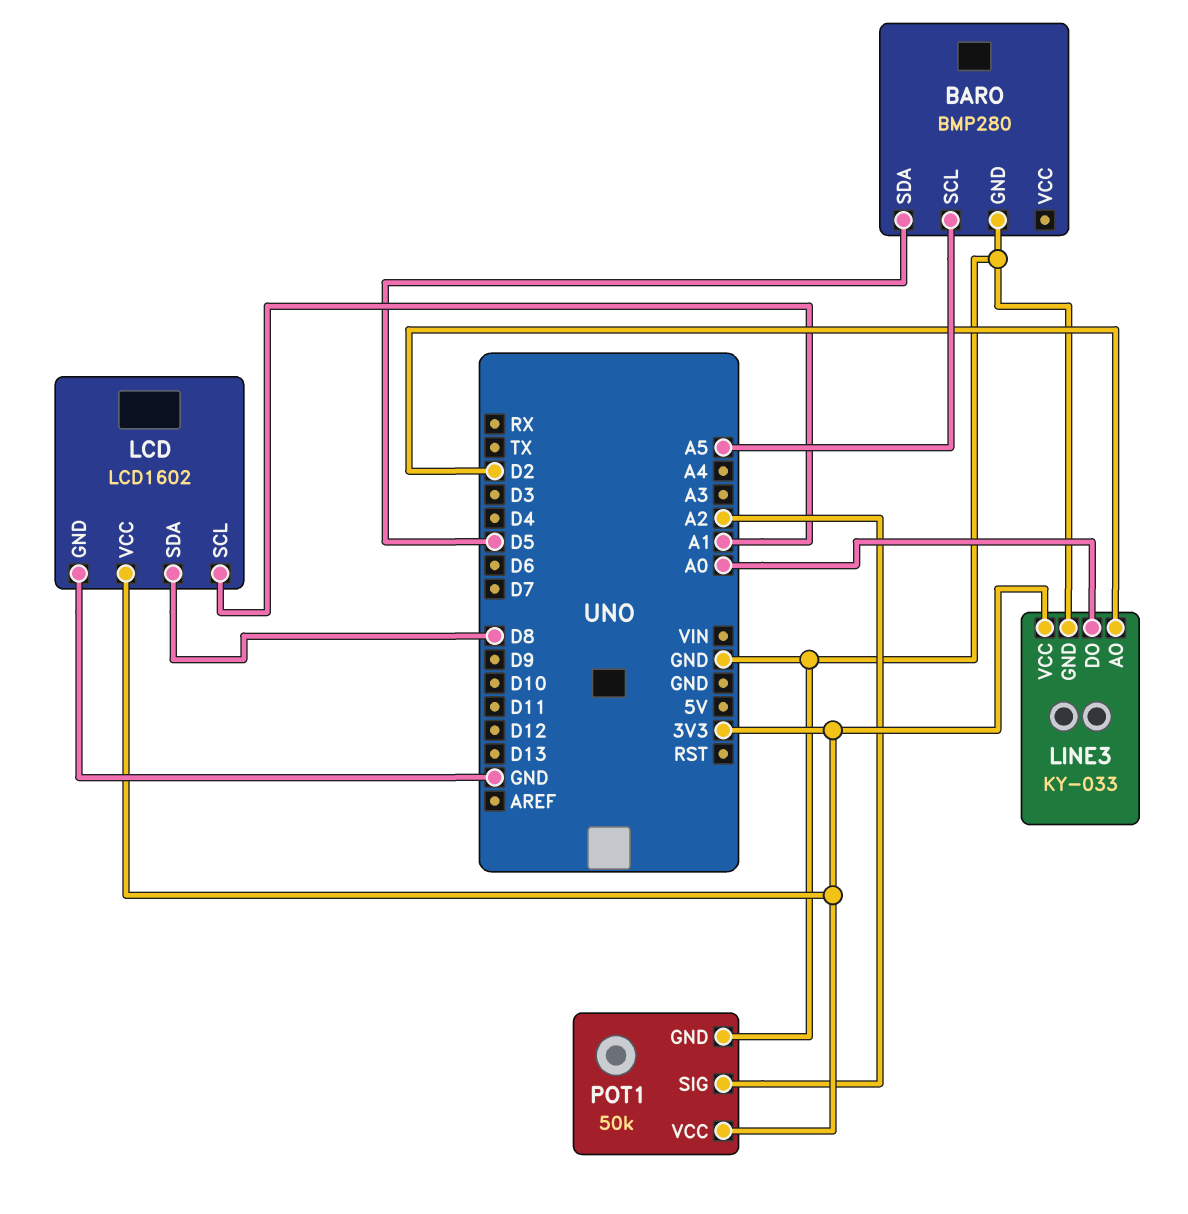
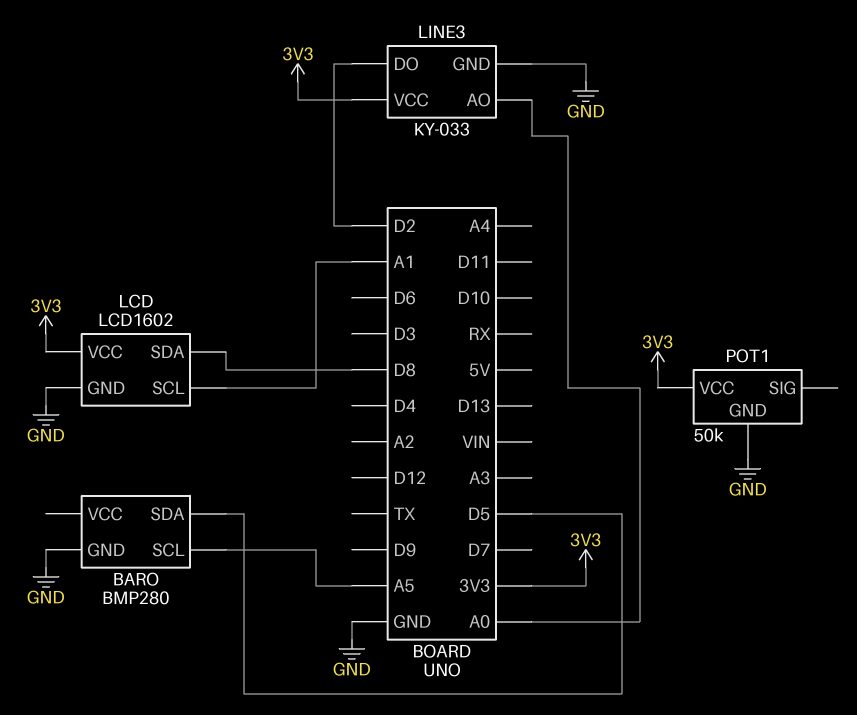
LINE3 pin AO: D2 -> A0
LINE3 pin DO: A0 -> D2
POT1 pin SIG: A2 -> none

